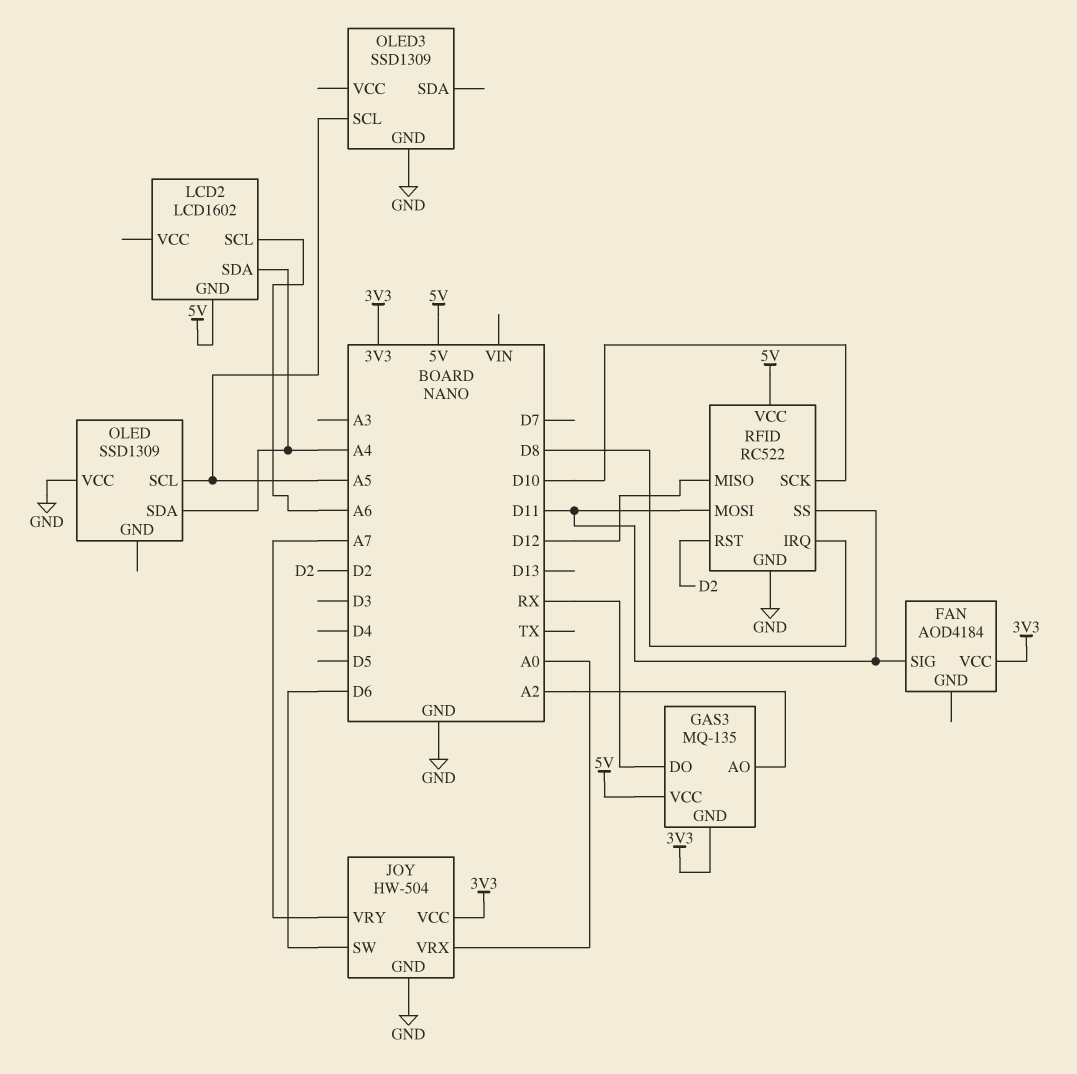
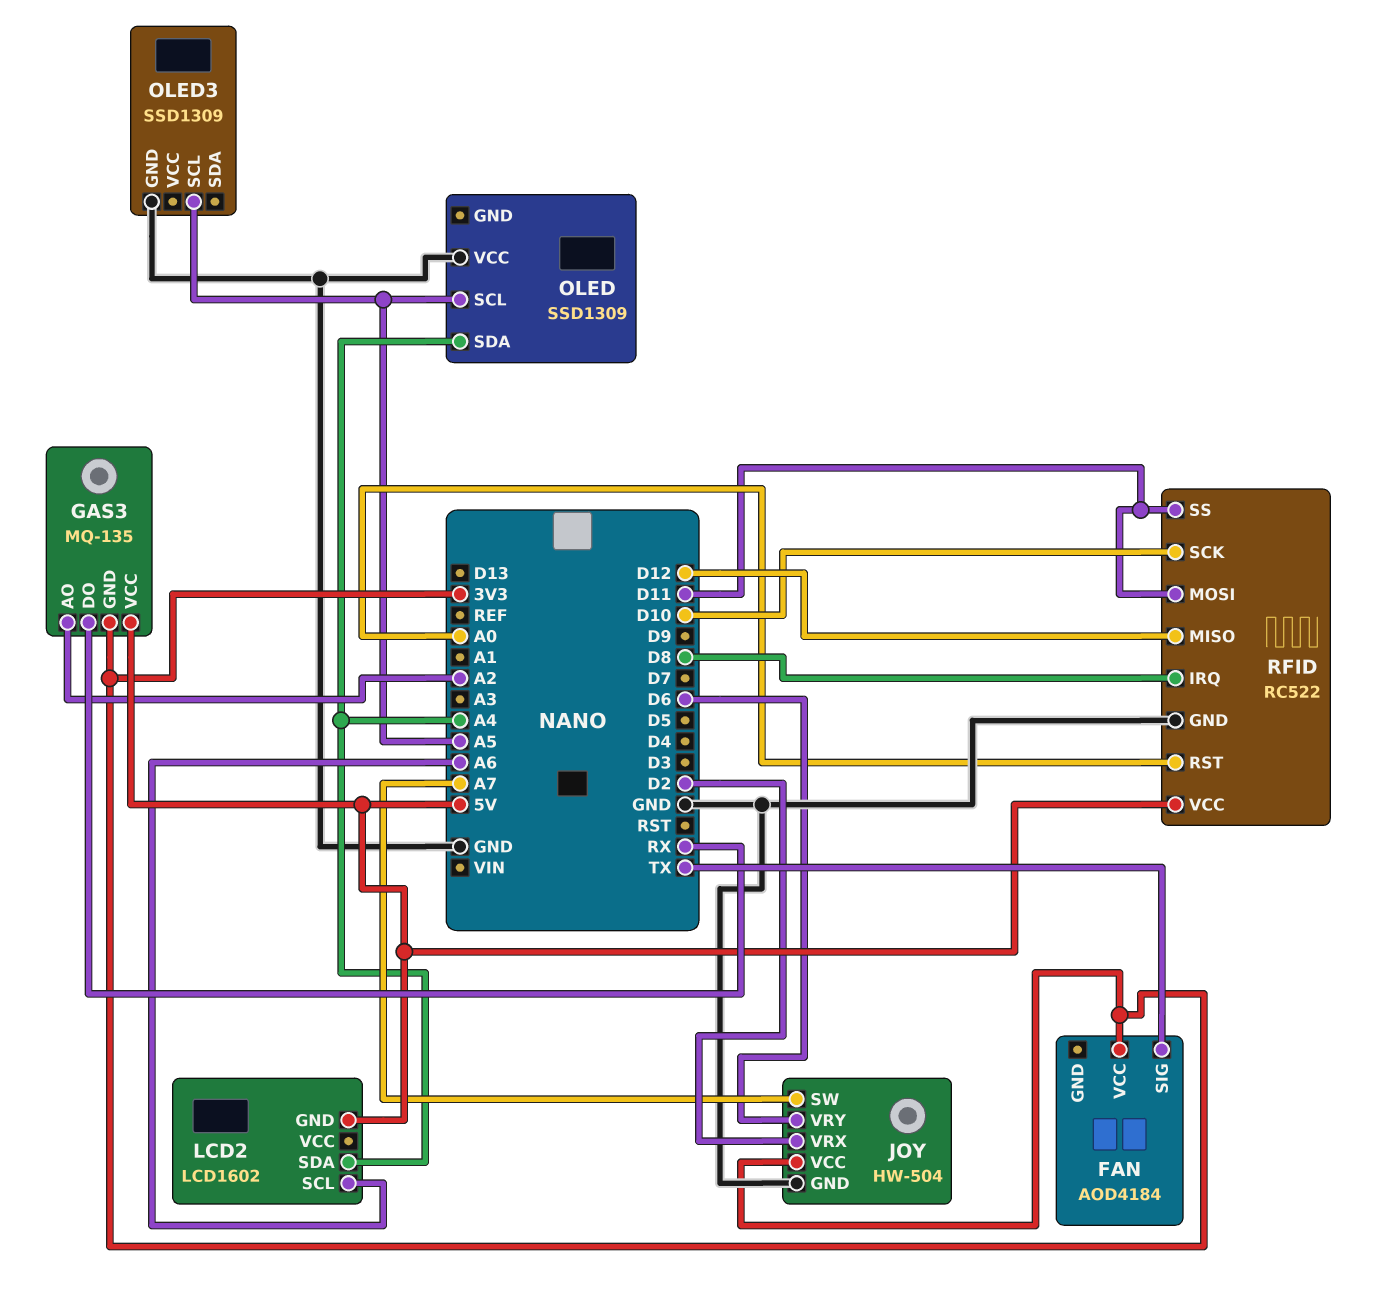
FAN pin SIG: D11 -> TX
JOY pin SW: D6 -> A7
JOY pin VRX: A0 -> D2
JOY pin VRY: A7 -> D6
RFID pin RST: D2 -> A0

